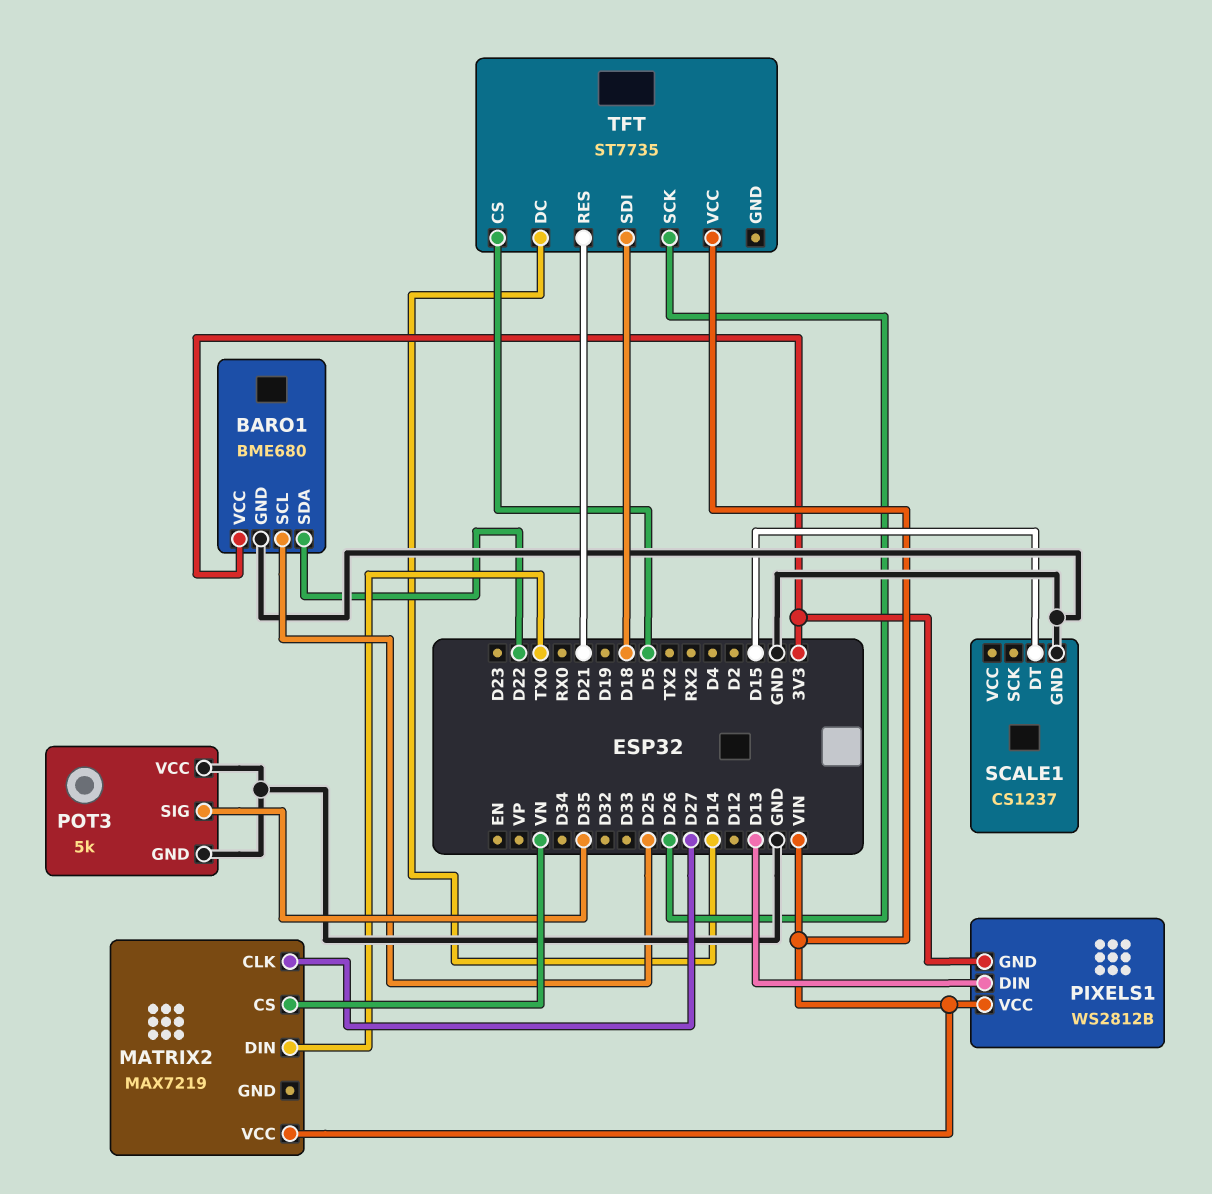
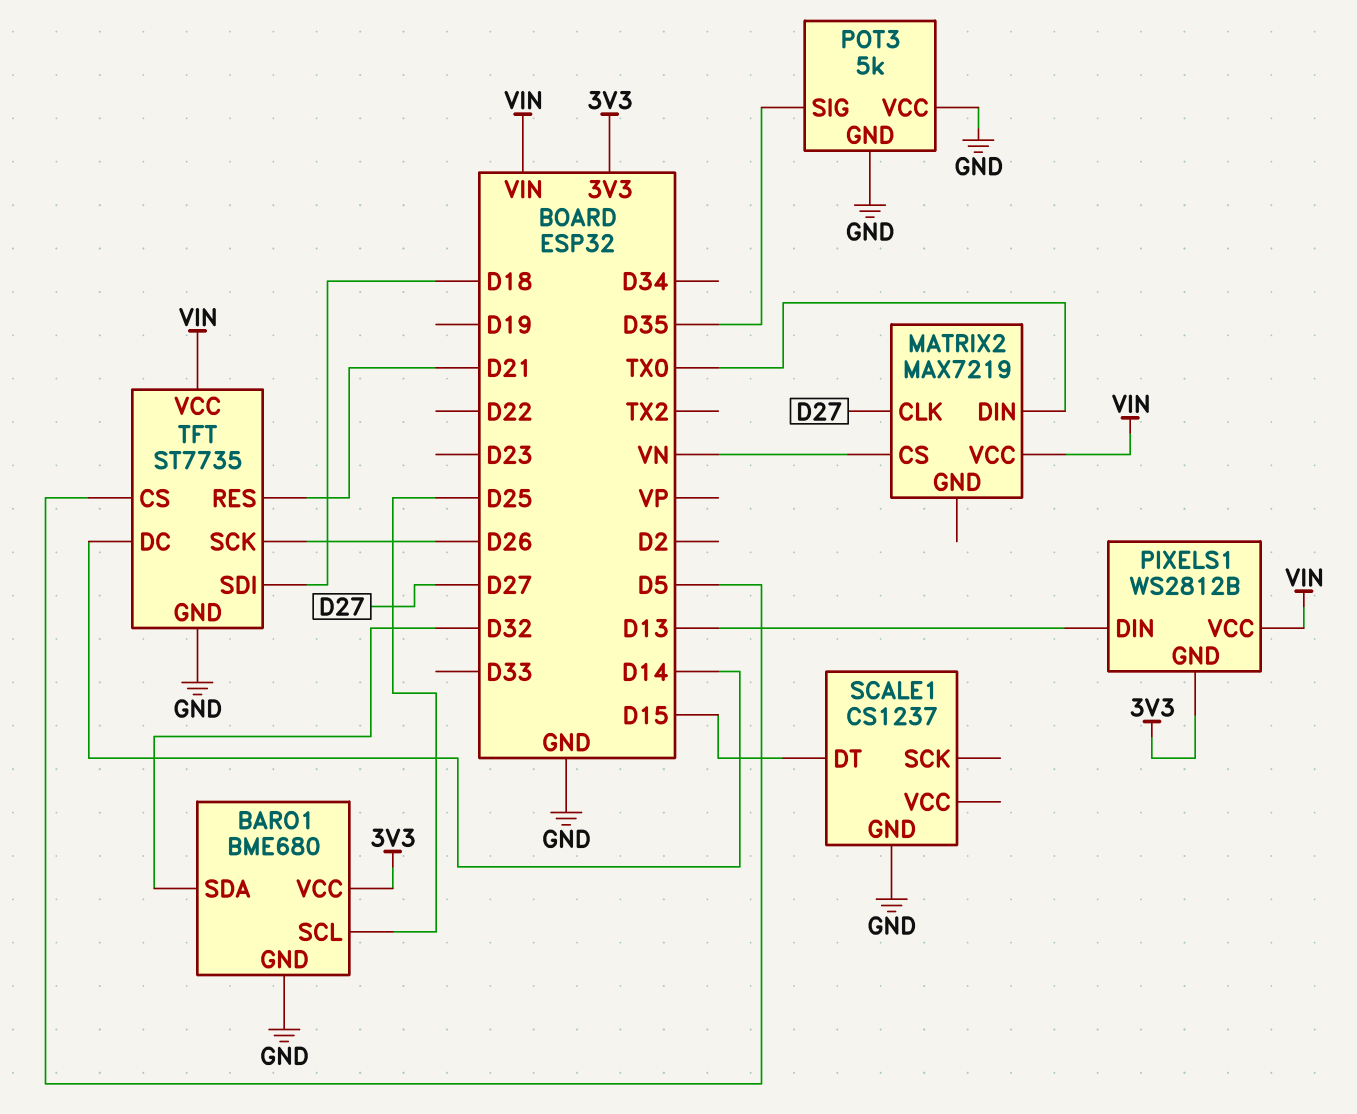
BARO1 pin SDA: D22 -> D32
TFT pin GND: none -> GND

